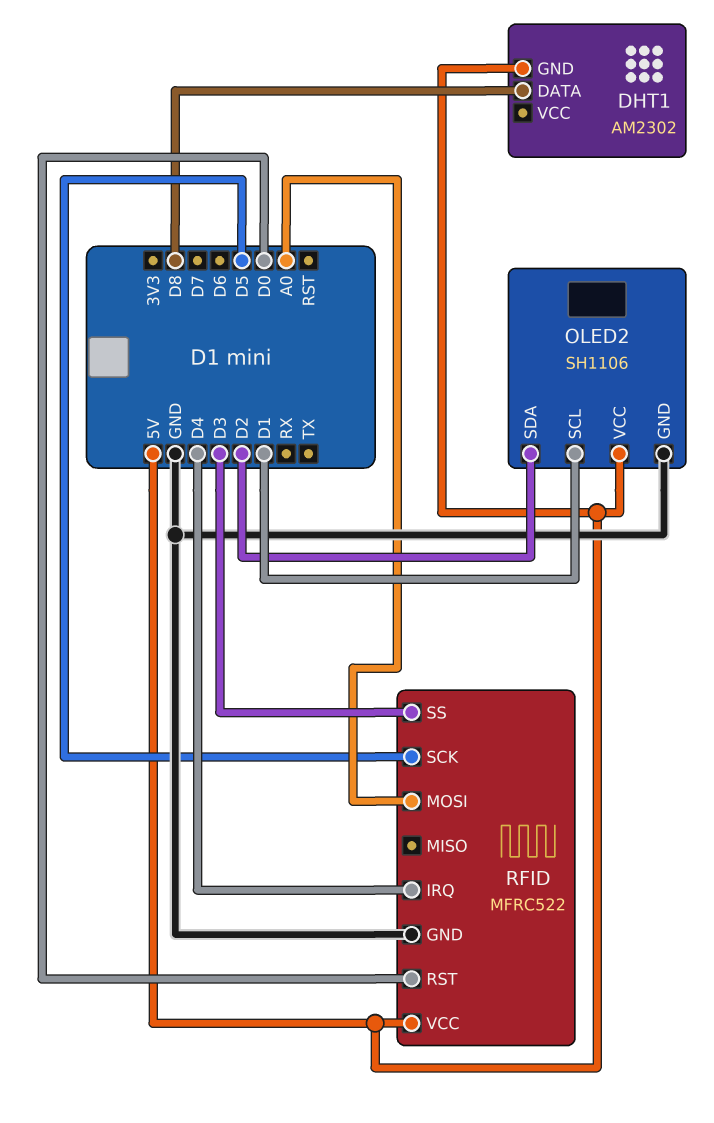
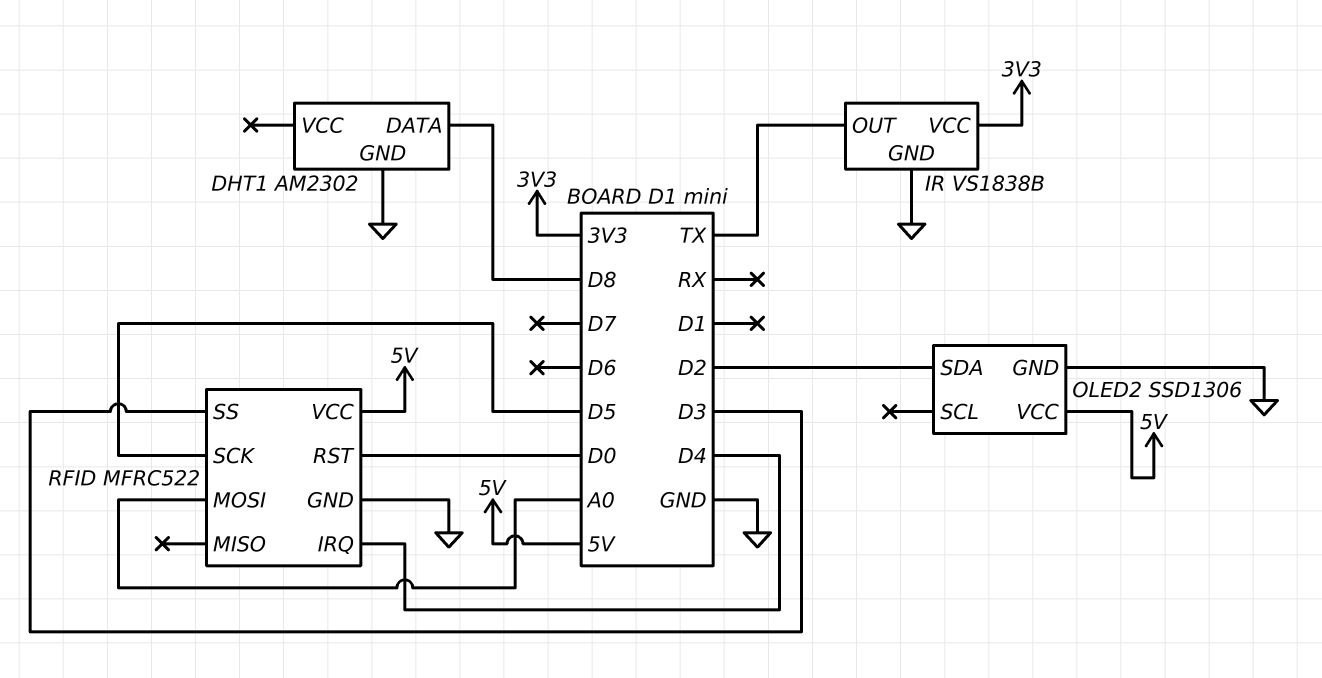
DHT1 pin GND: 5V -> GND
IR: none -> VS1838B
IR pin GND: none -> GND
IR pin OUT: none -> TX
IR pin VCC: none -> 3V3
OLED2: SH1106 -> SSD1306
OLED2 pin SCL: D1 -> none

